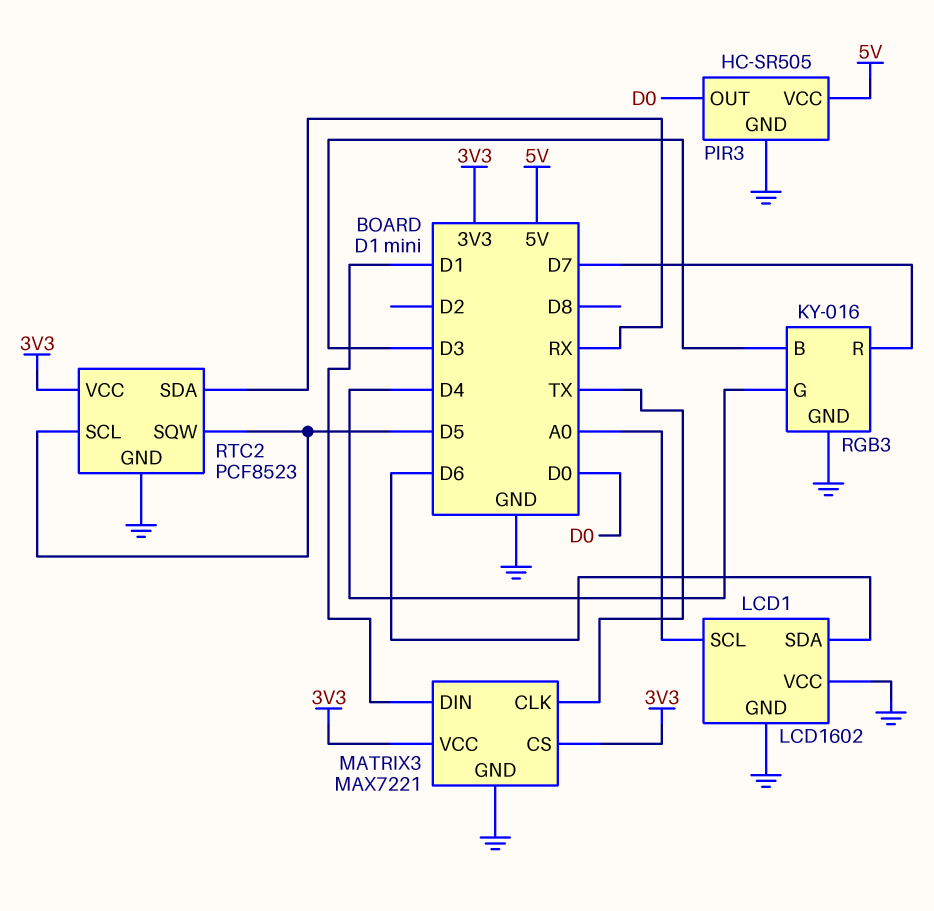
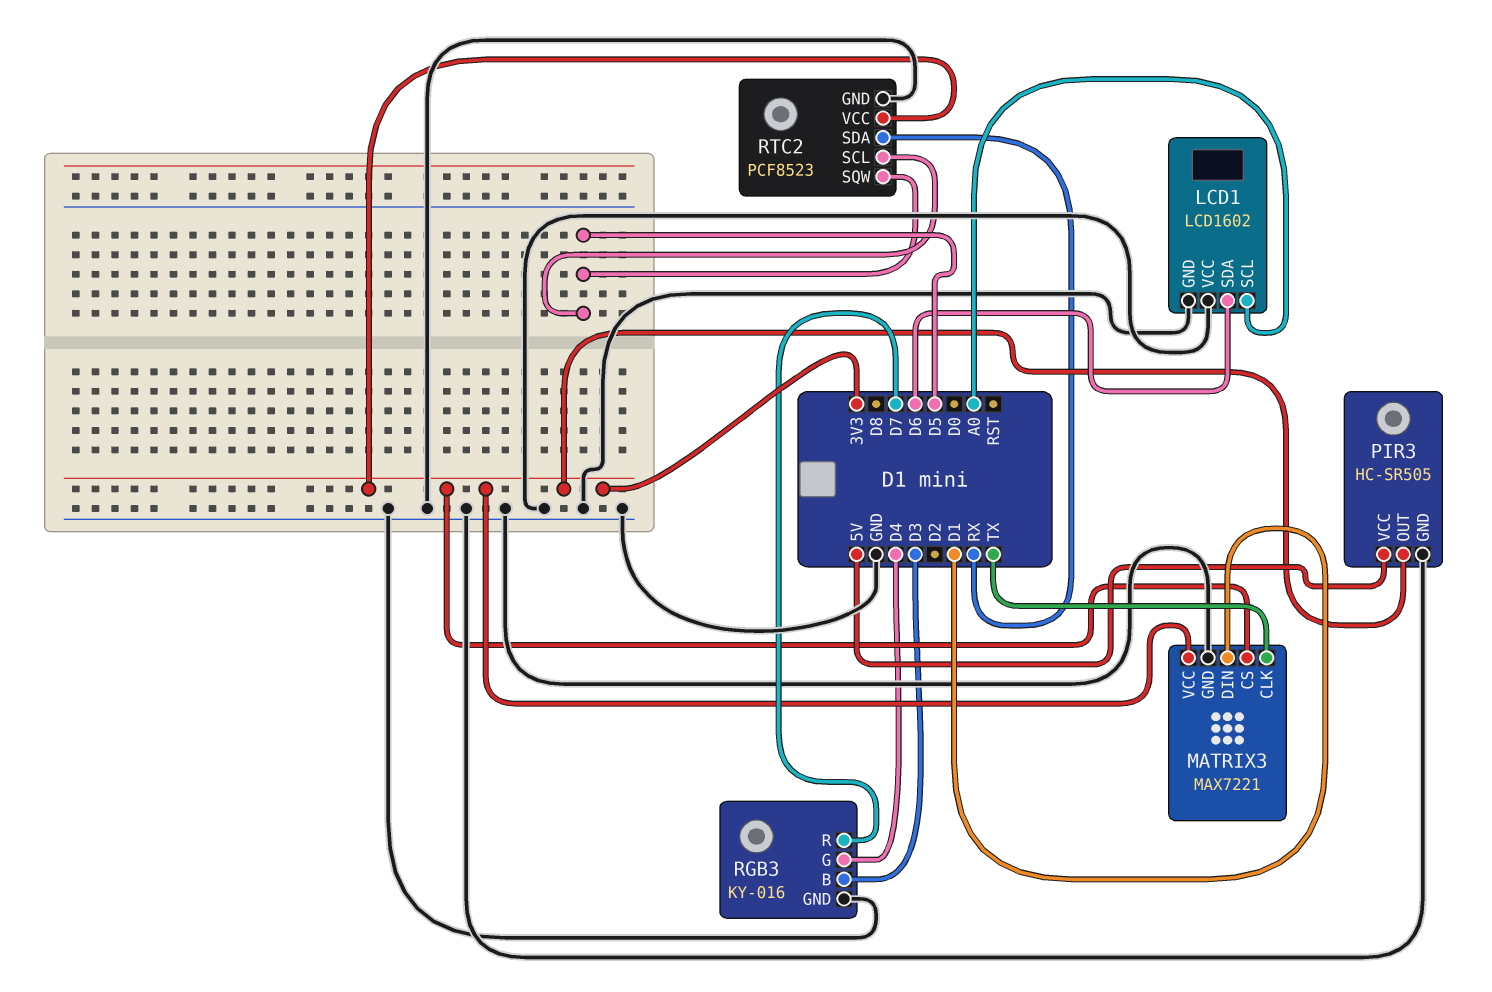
PIR3 pin OUT: D0 -> 3V3

